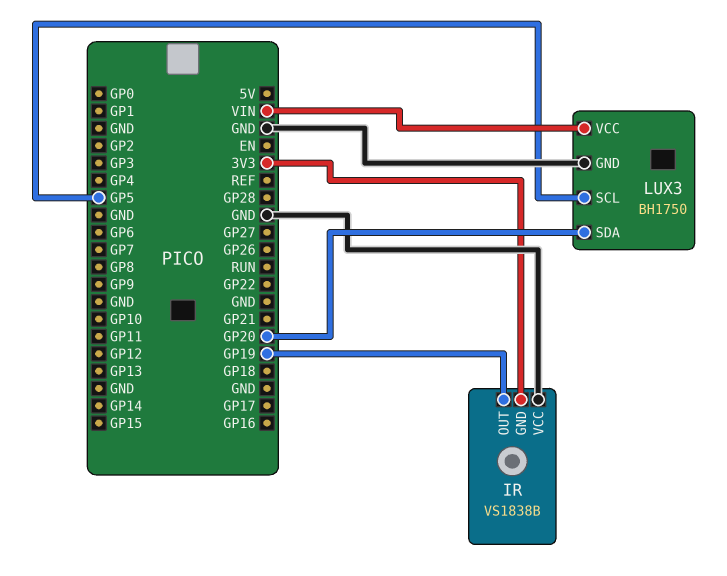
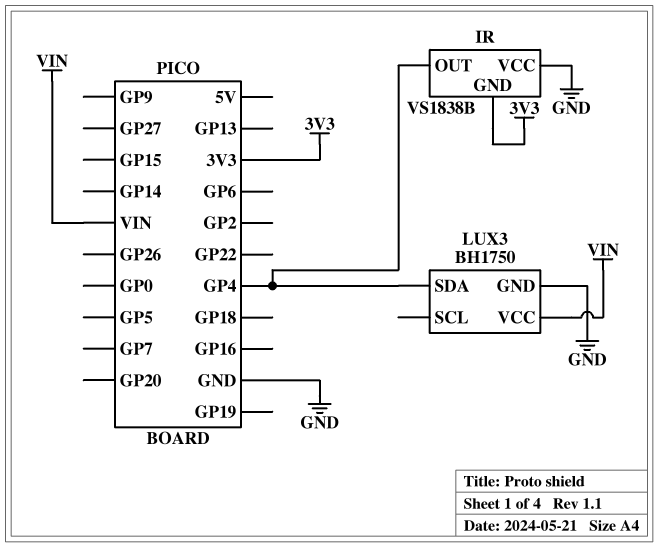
IR pin OUT: GP19 -> GP4
LUX3 pin SCL: GP5 -> none
LUX3 pin SDA: GP20 -> GP4

